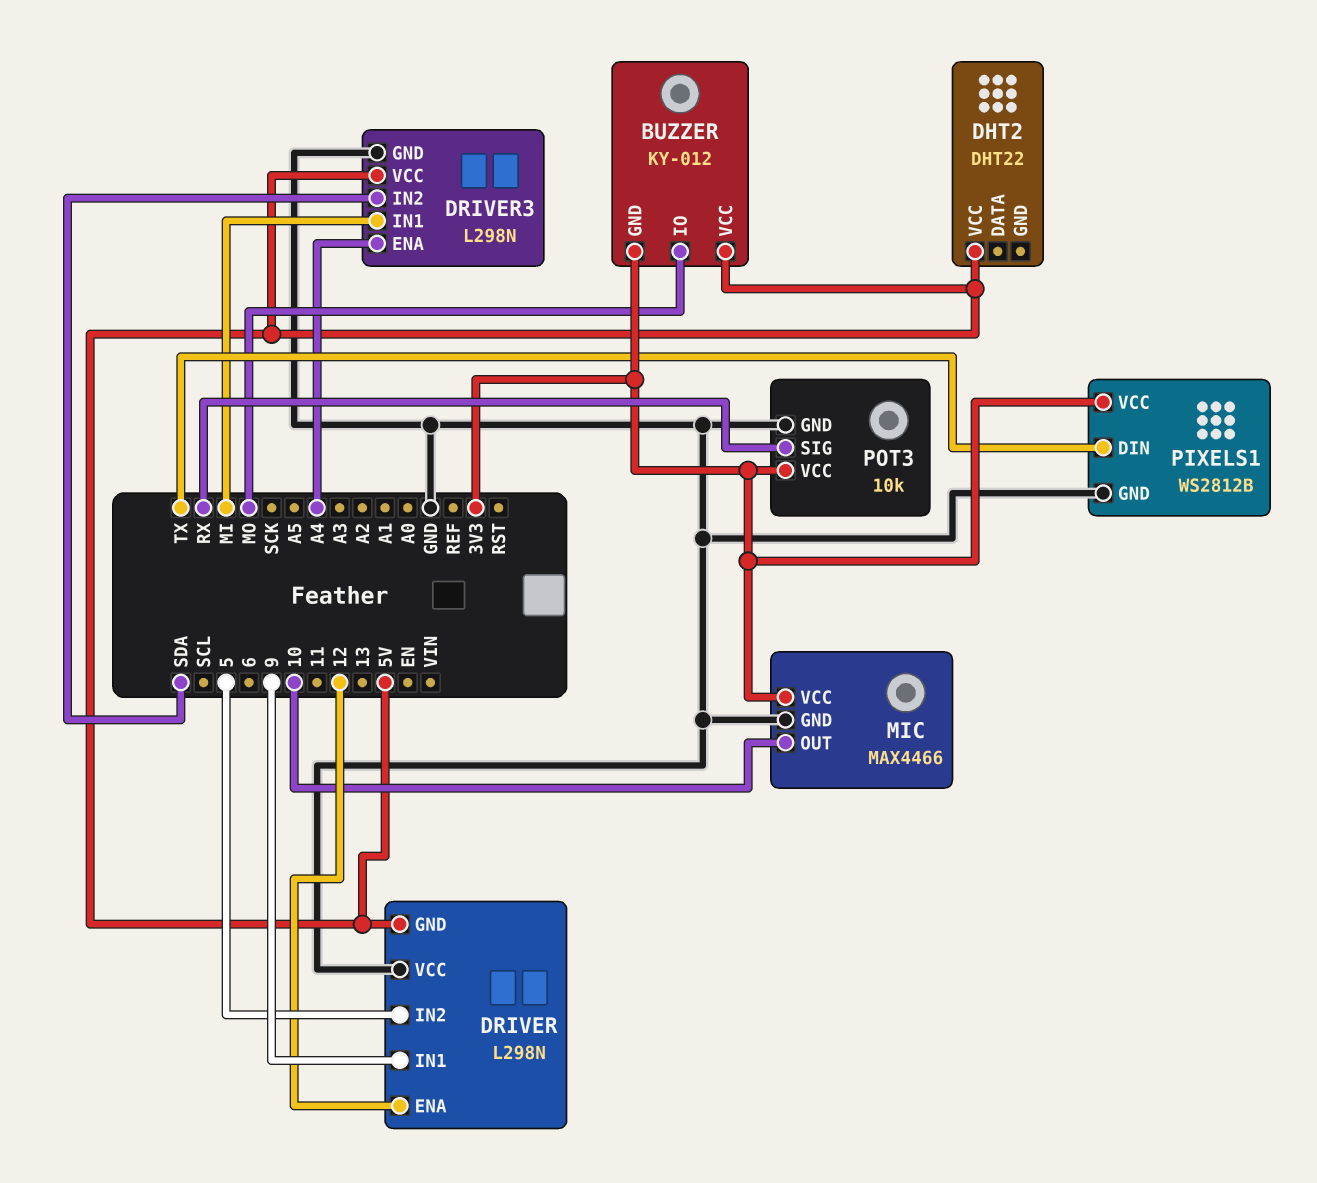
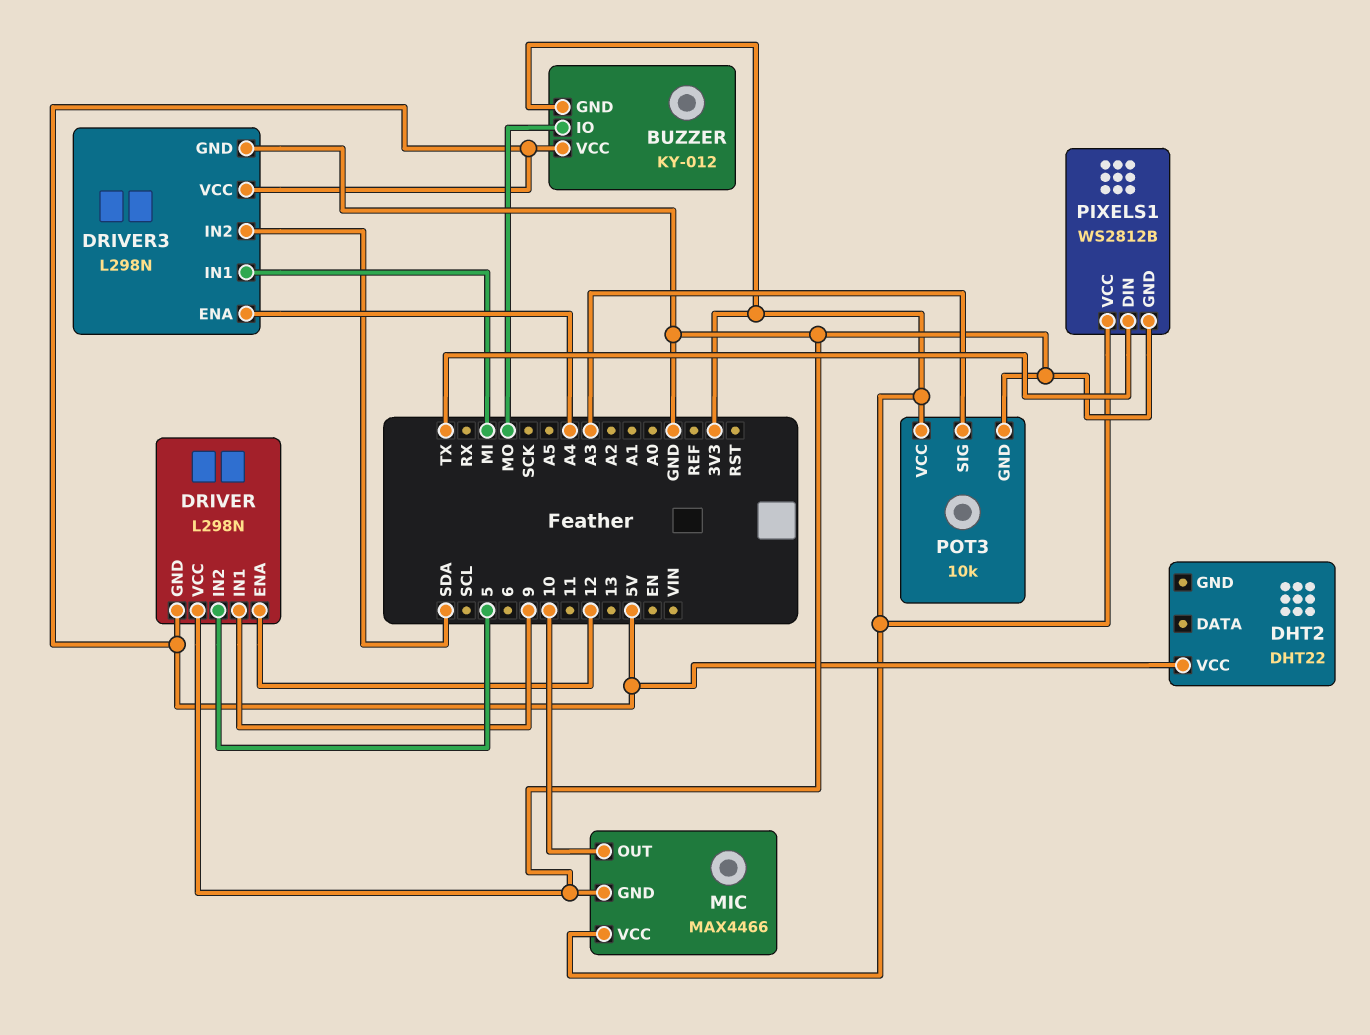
POT3 pin SIG: RX -> A3

